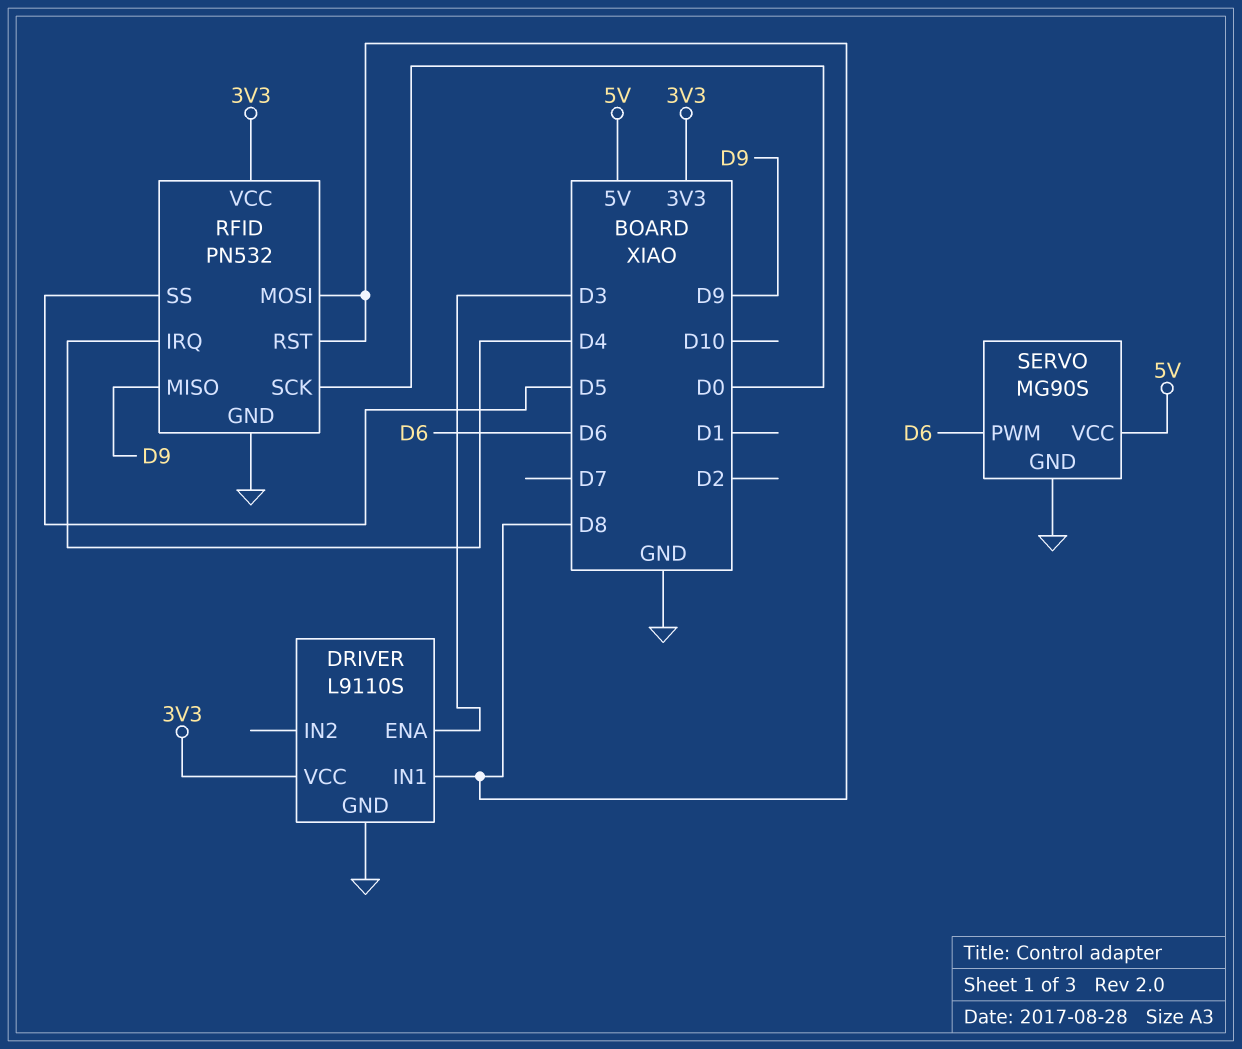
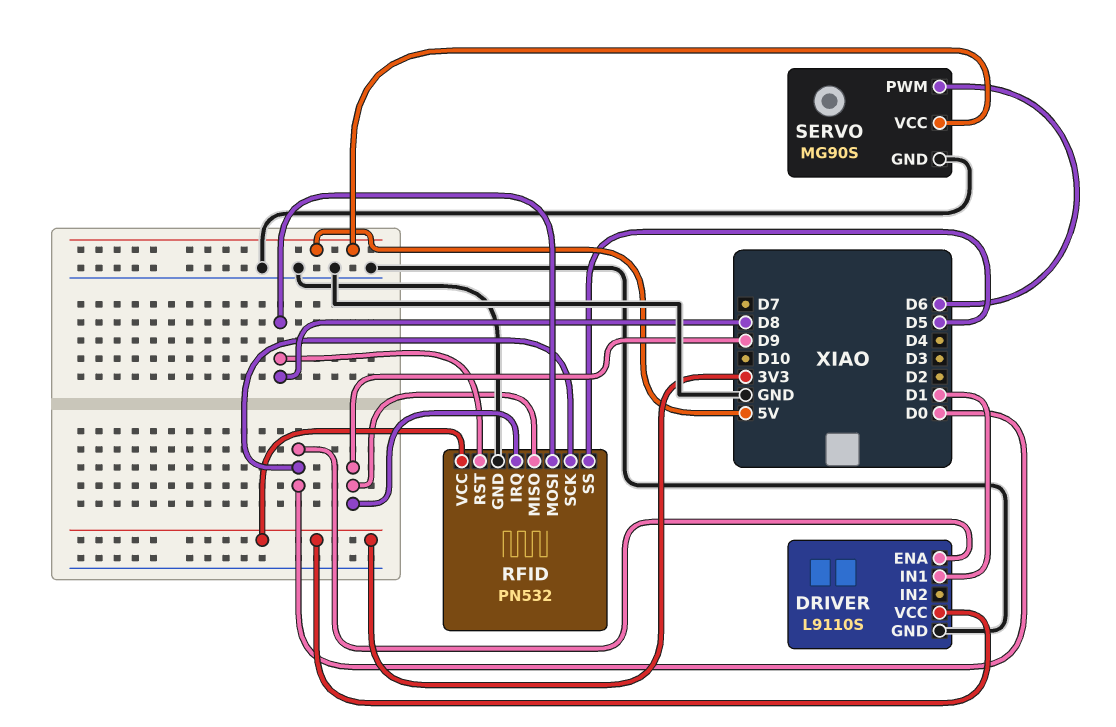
DRIVER pin ENA: D3 -> D0
DRIVER pin IN1: D8 -> D1
RFID pin IRQ: D4 -> D9

